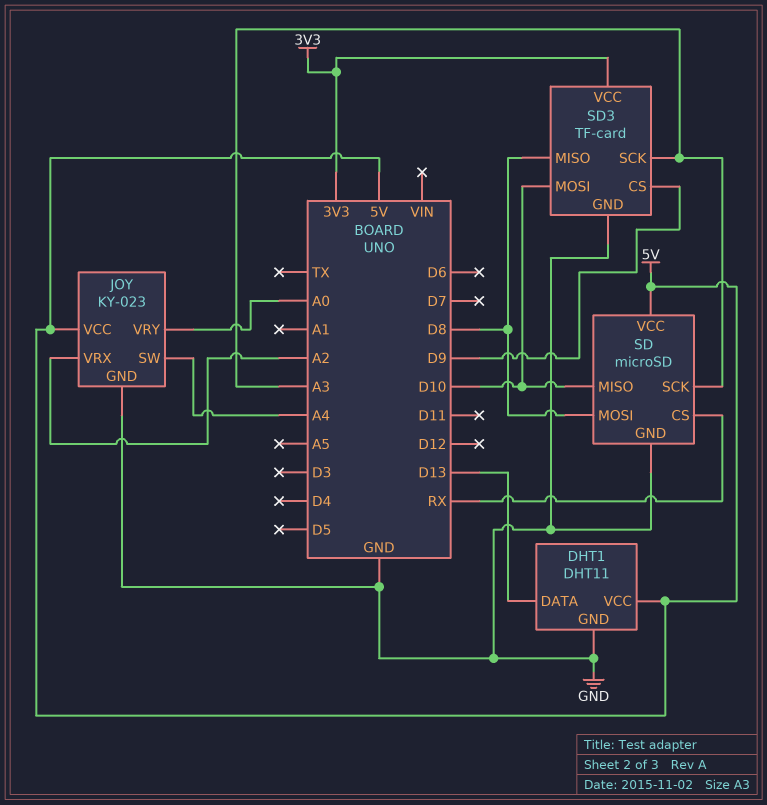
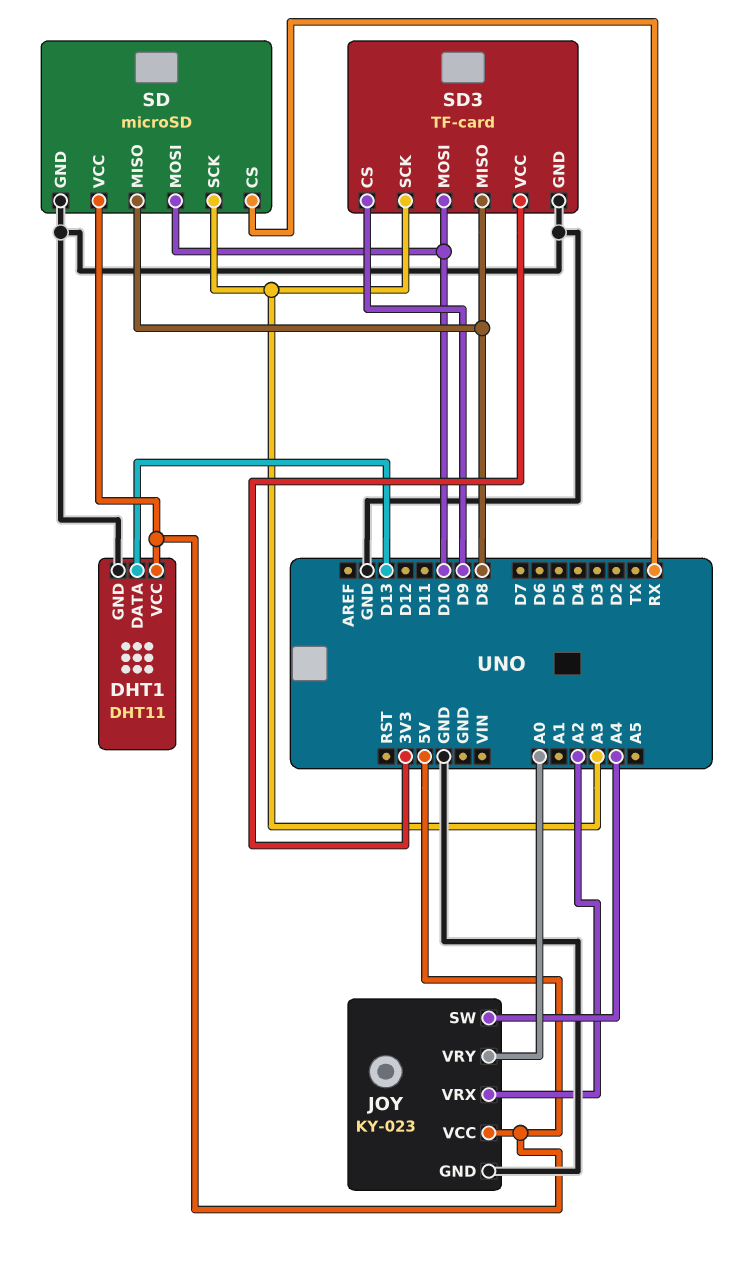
SD pin MISO: D10 -> D8
SD pin MOSI: D8 -> D10

